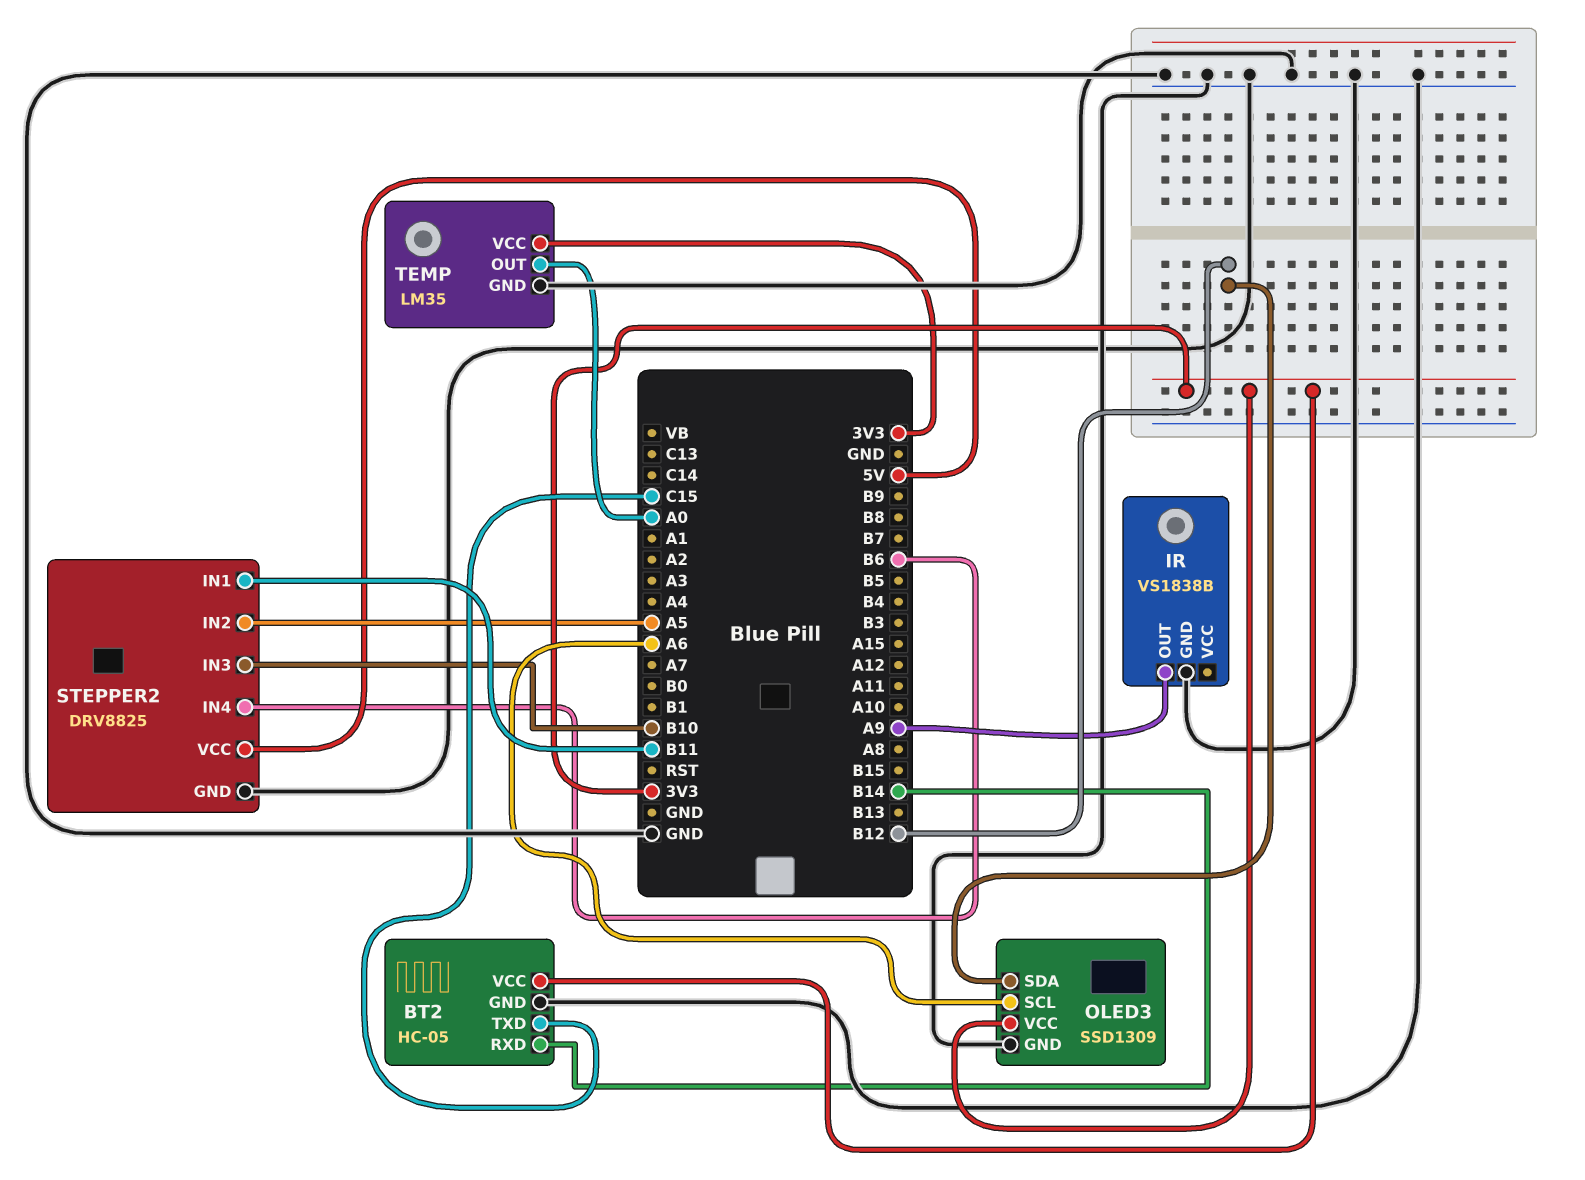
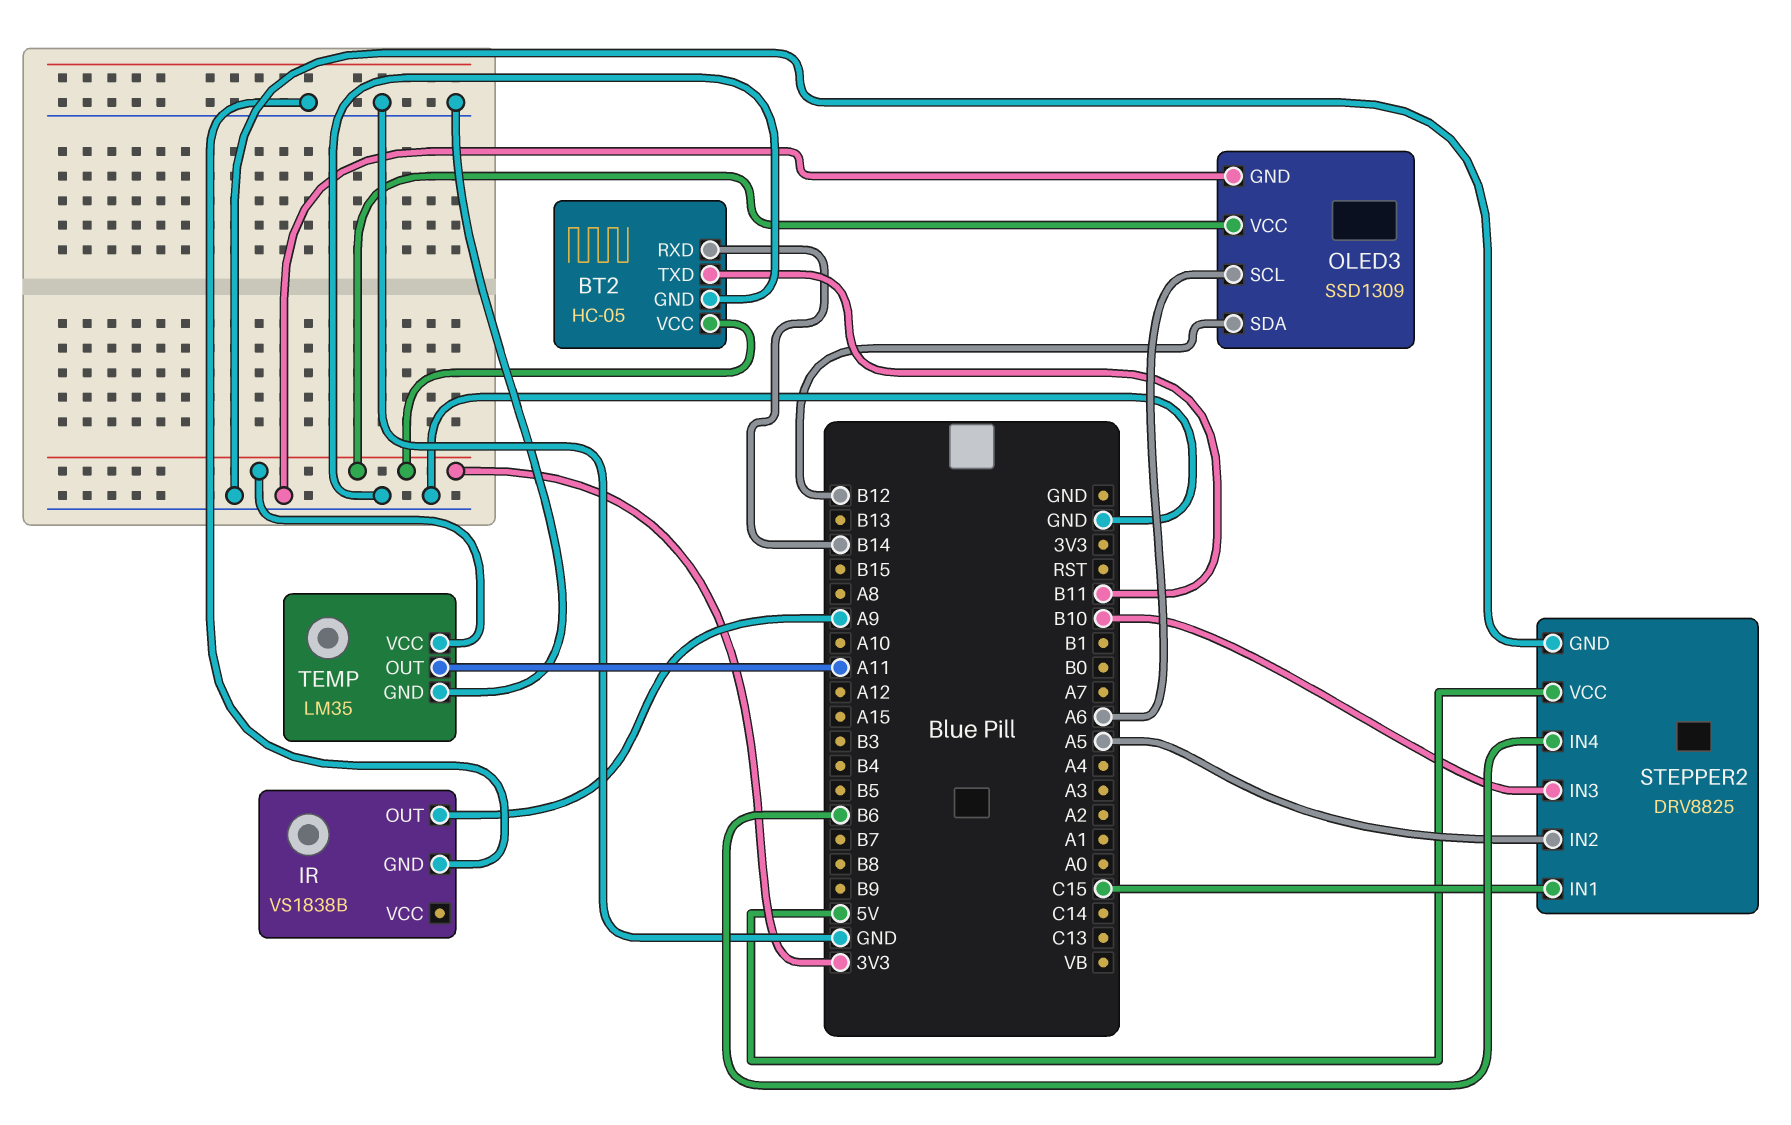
BT2 pin TXD: C15 -> B11
STEPPER2 pin IN1: B11 -> C15
TEMP pin OUT: A0 -> A11

